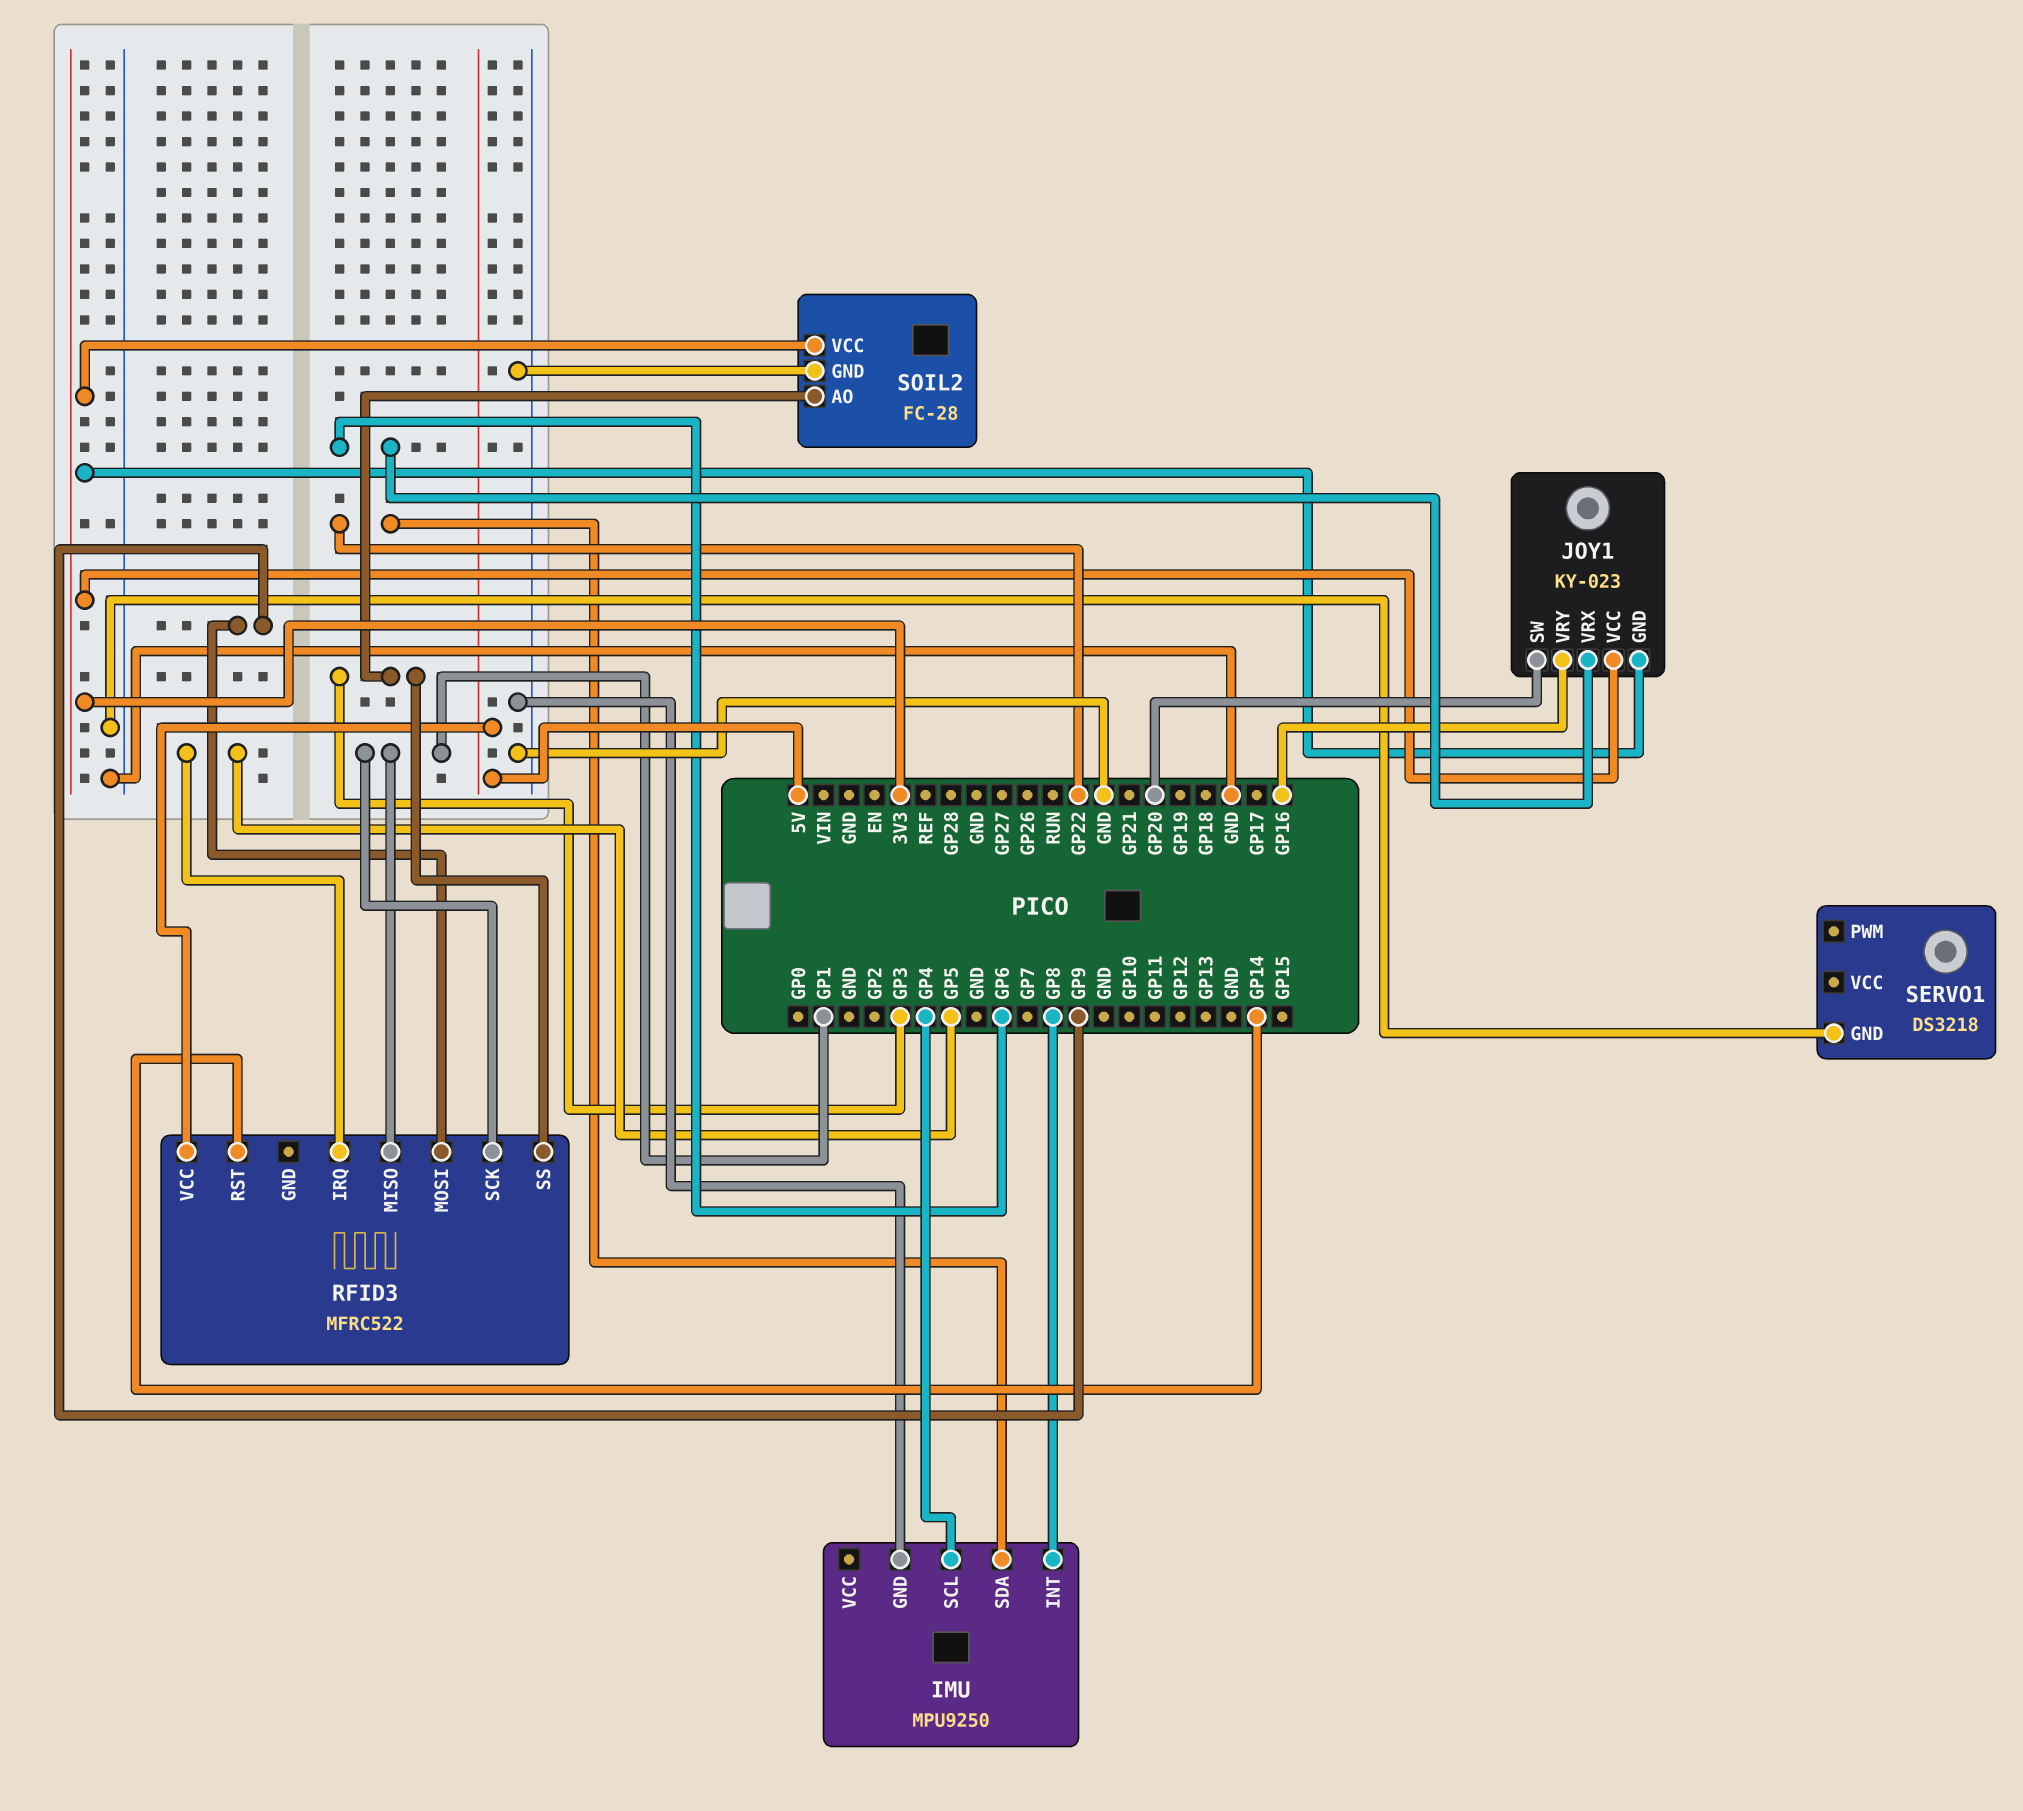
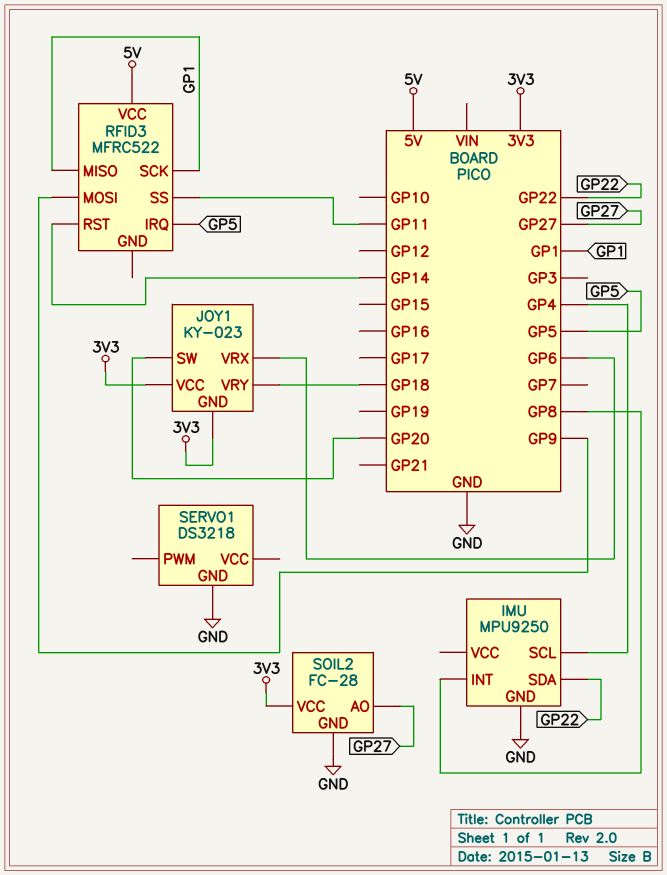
JOY1 pin VRY: GP16 -> GP18
RFID3 pin SS: GP3 -> GP11
SOIL2 pin AO: GP3 -> GP27

